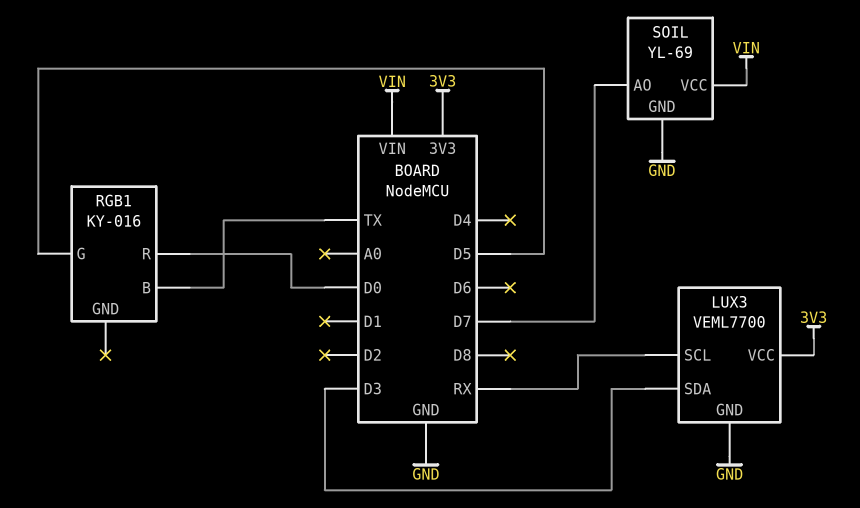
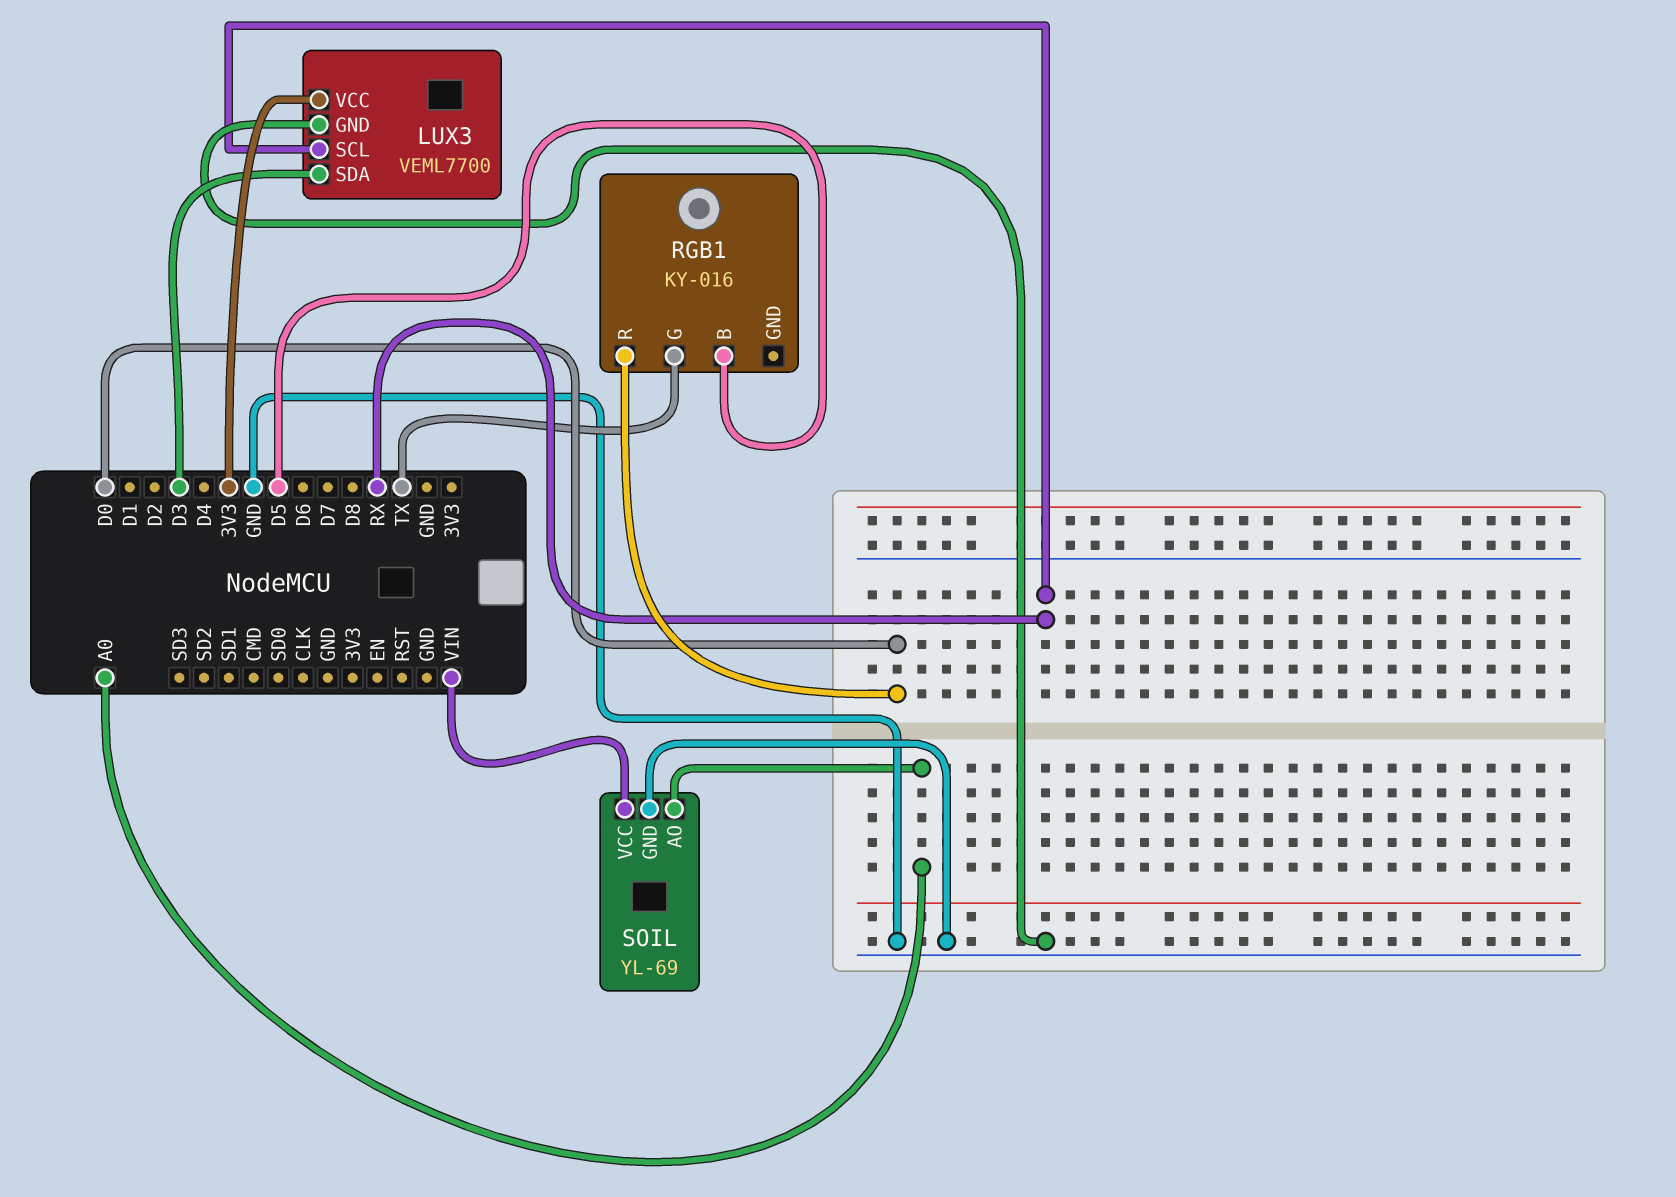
RGB1 pin B: TX -> D5
RGB1 pin G: D5 -> TX
SOIL pin AO: D7 -> A0

